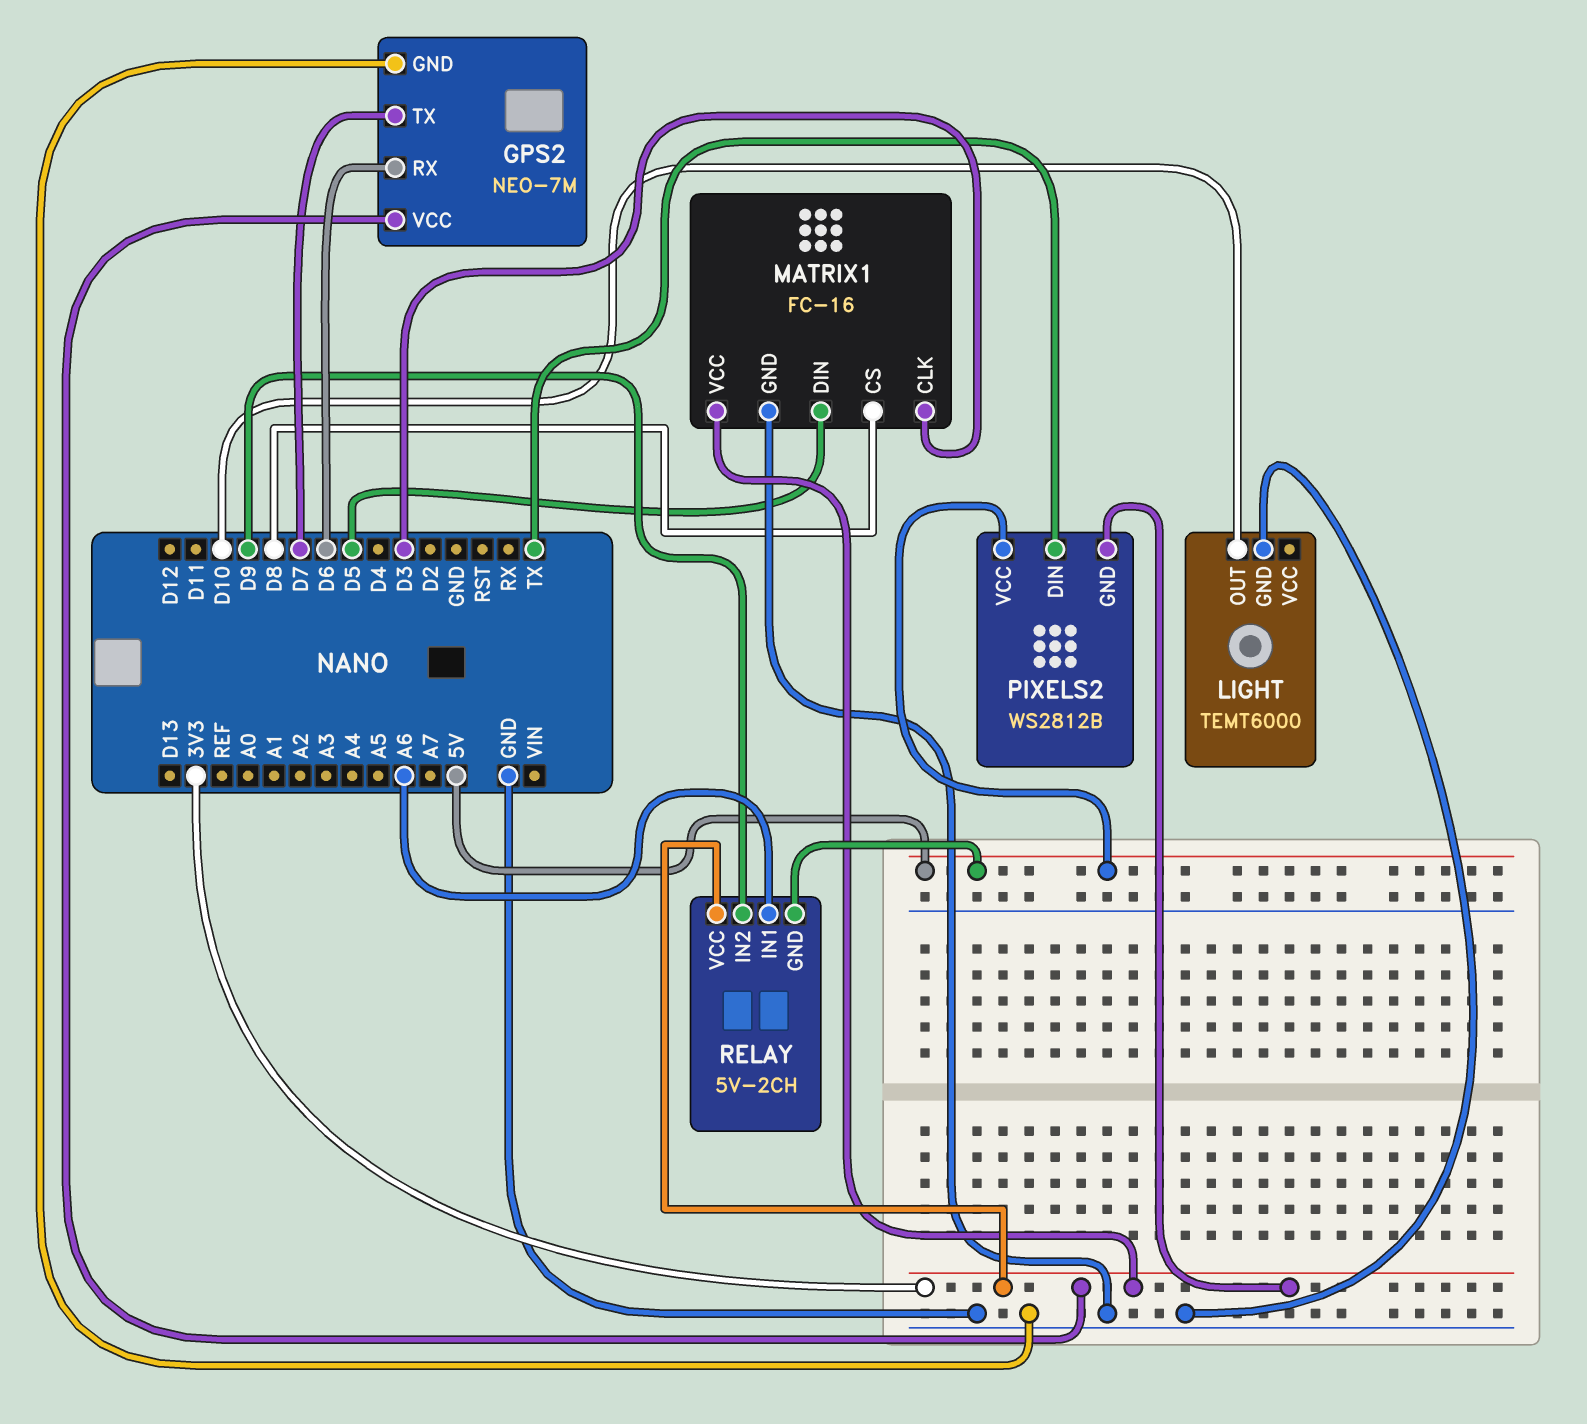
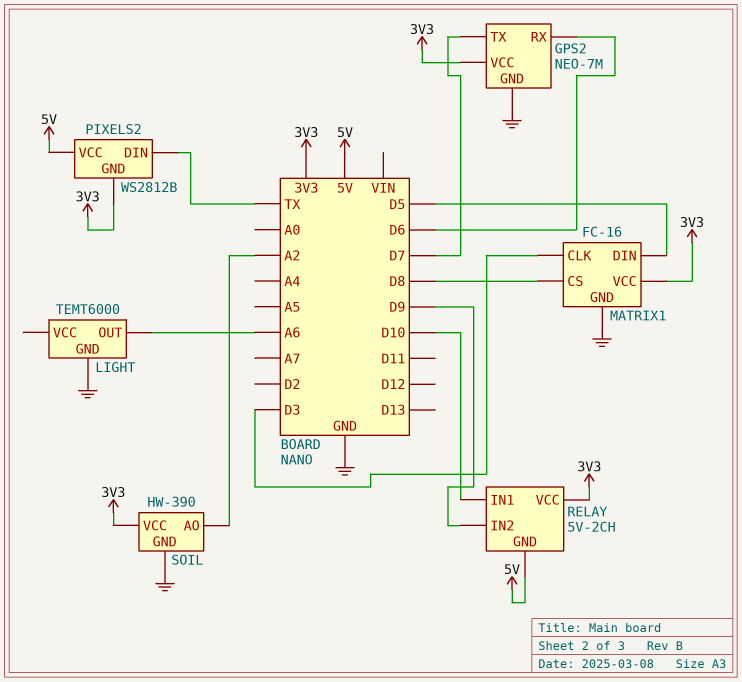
LIGHT pin OUT: D10 -> A6
RELAY pin IN1: A6 -> D10
SOIL: none -> HW-390
SOIL pin AO: none -> A2
SOIL pin GND: none -> GND
SOIL pin VCC: none -> 3V3

